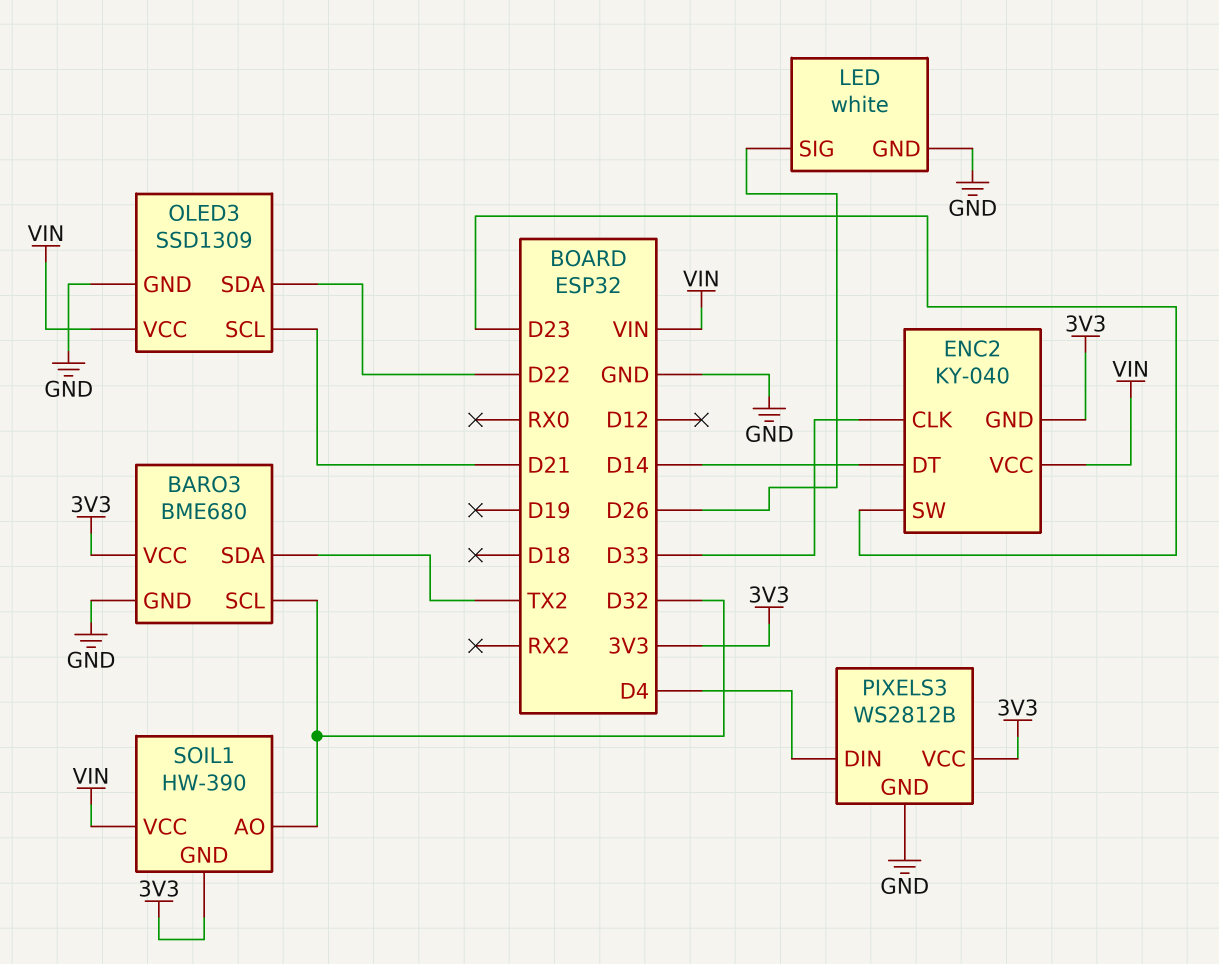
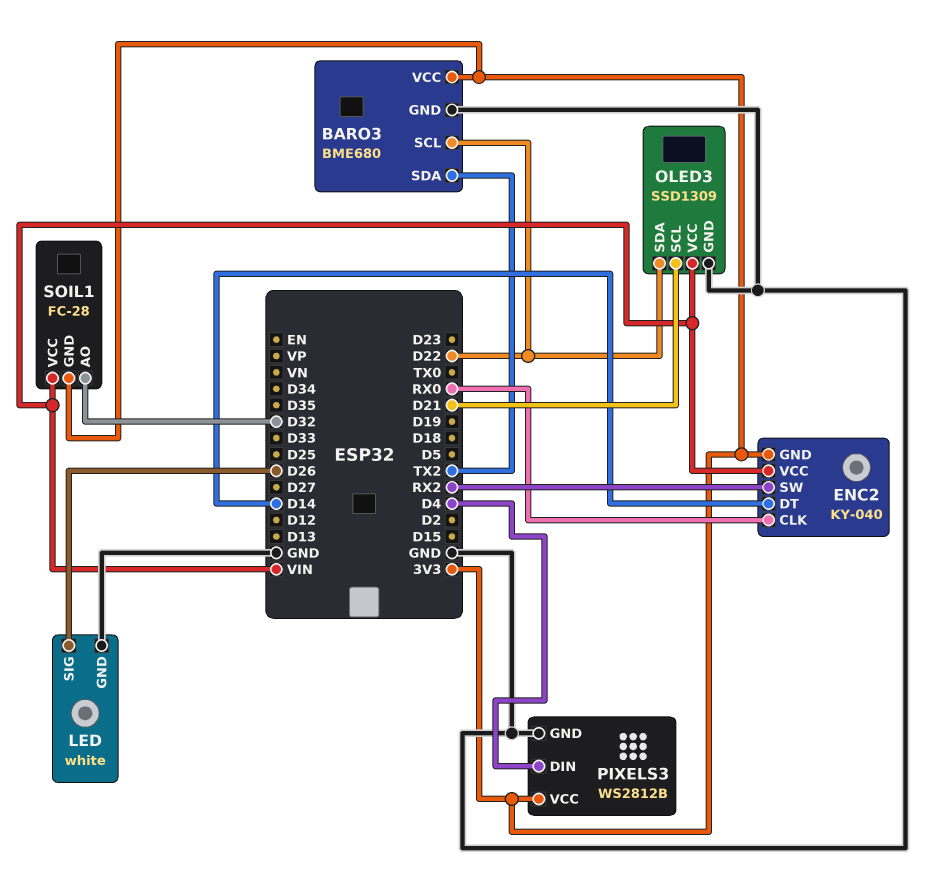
BARO3 pin SCL: D32 -> D22
ENC2 pin CLK: D33 -> RX0
ENC2 pin SW: D23 -> RX2
SOIL1: HW-390 -> FC-28

